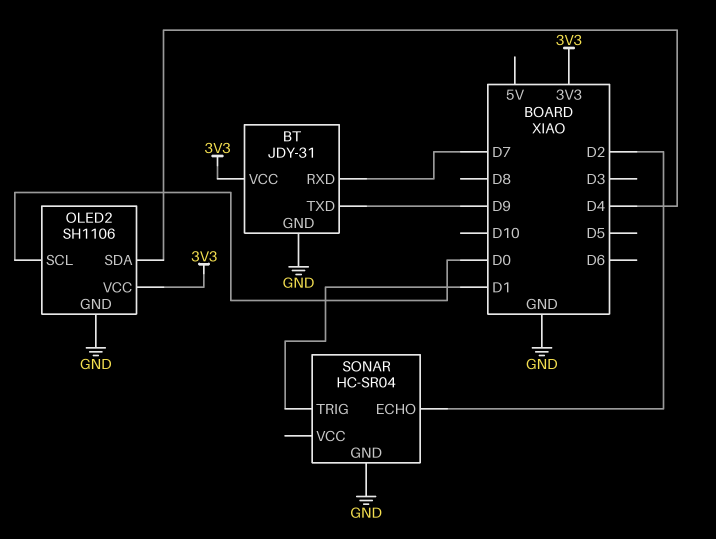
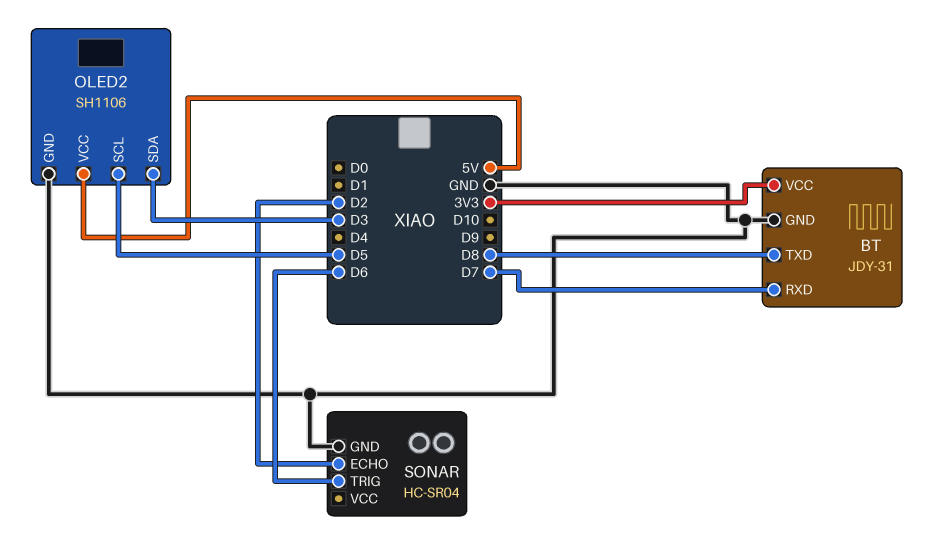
BT pin TXD: D9 -> D8
OLED2 pin SCL: D0 -> D5
OLED2 pin SDA: D4 -> D3
OLED2 pin VCC: 3V3 -> 5V
SONAR pin TRIG: D1 -> D6

